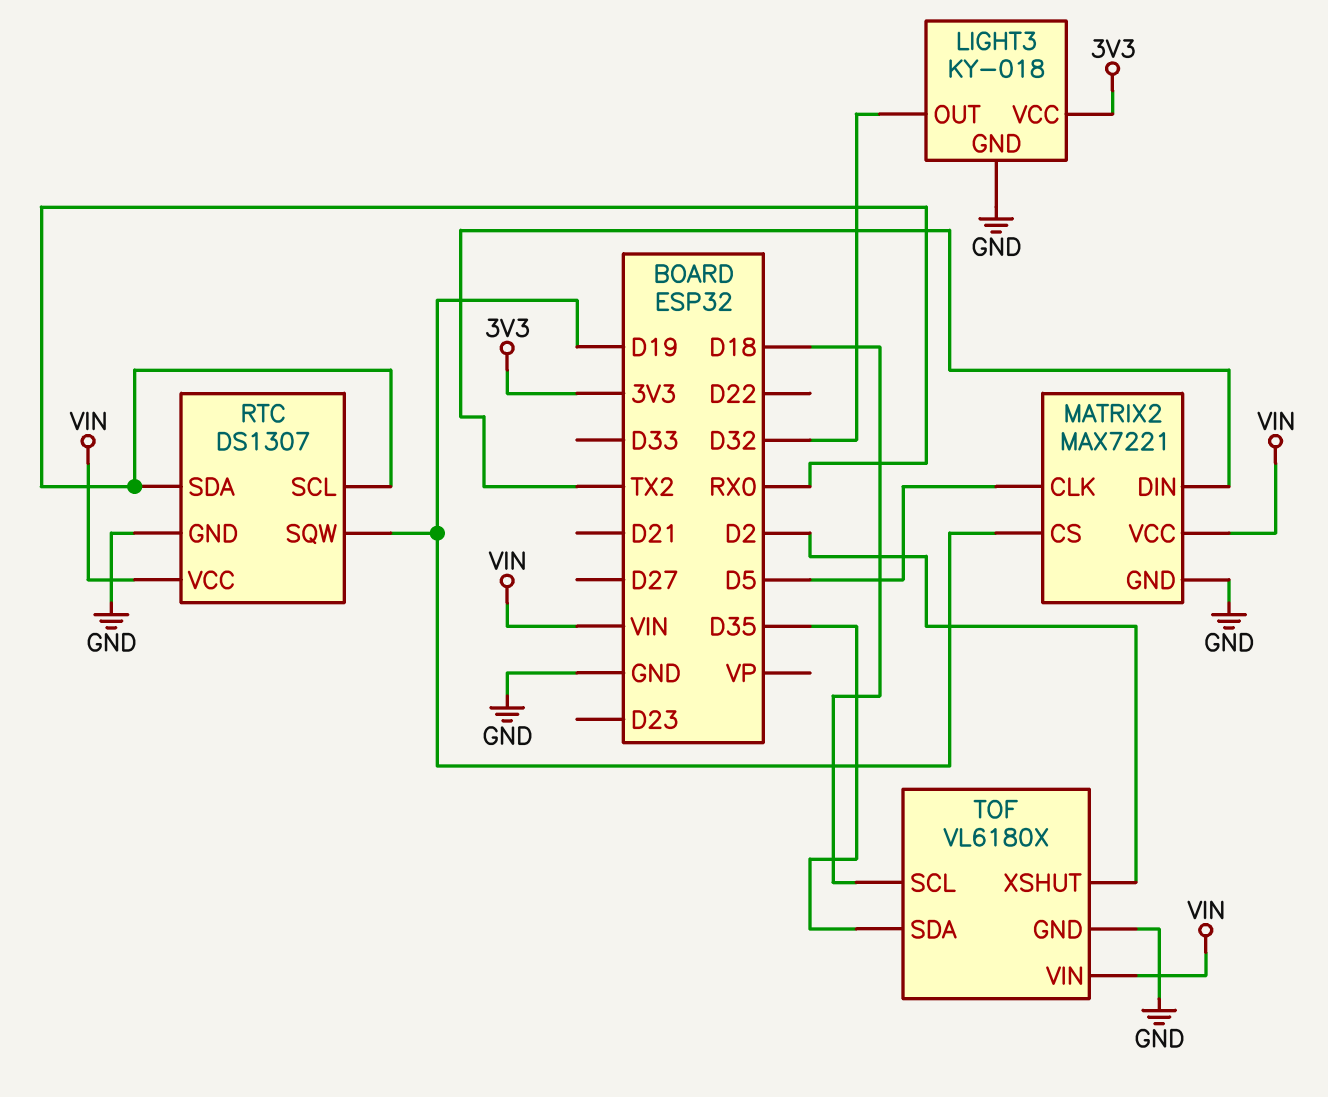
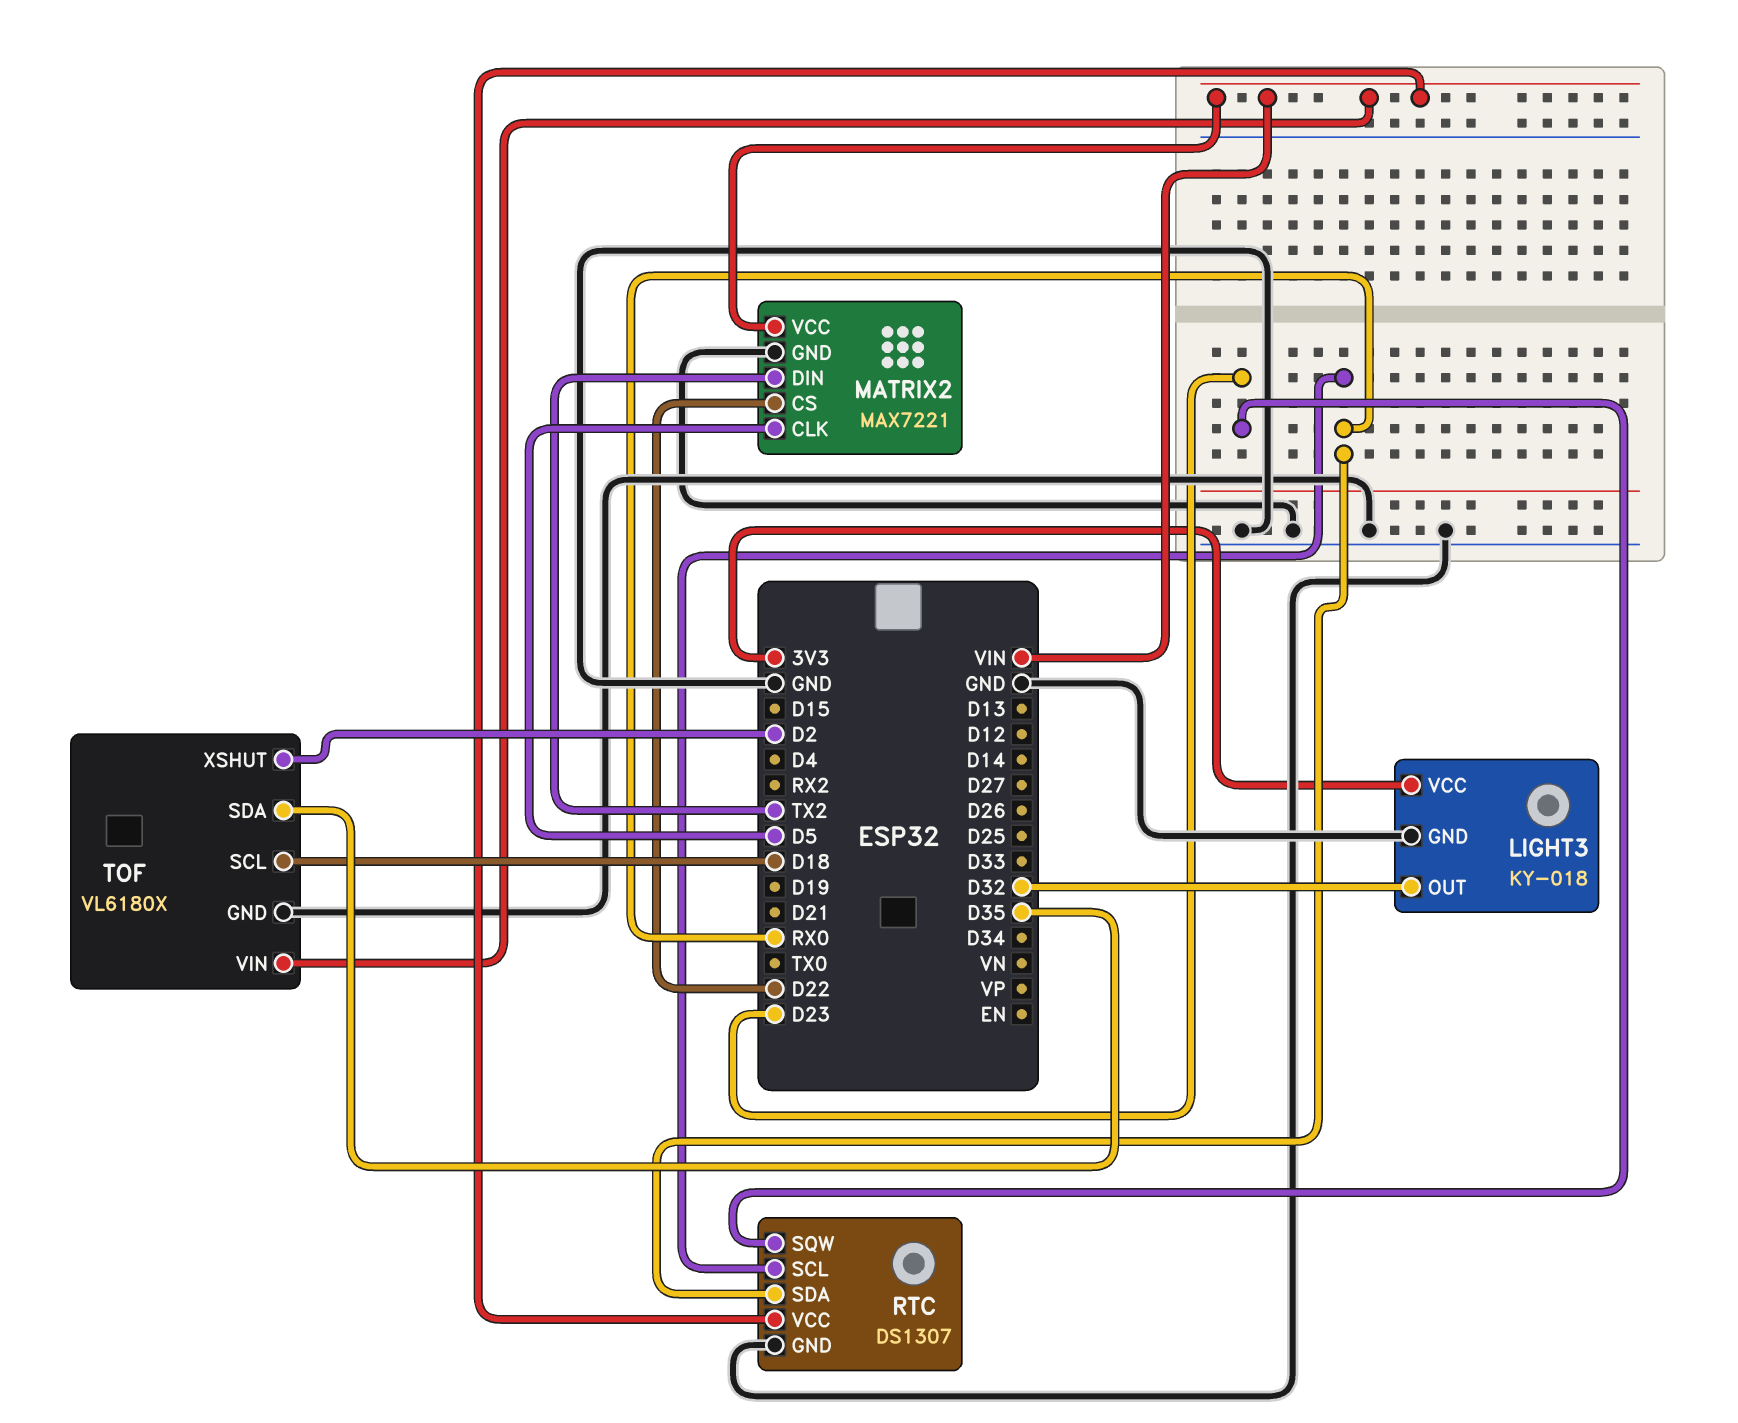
MATRIX2 pin CS: D19 -> D22
RTC pin SQW: D19 -> D23

